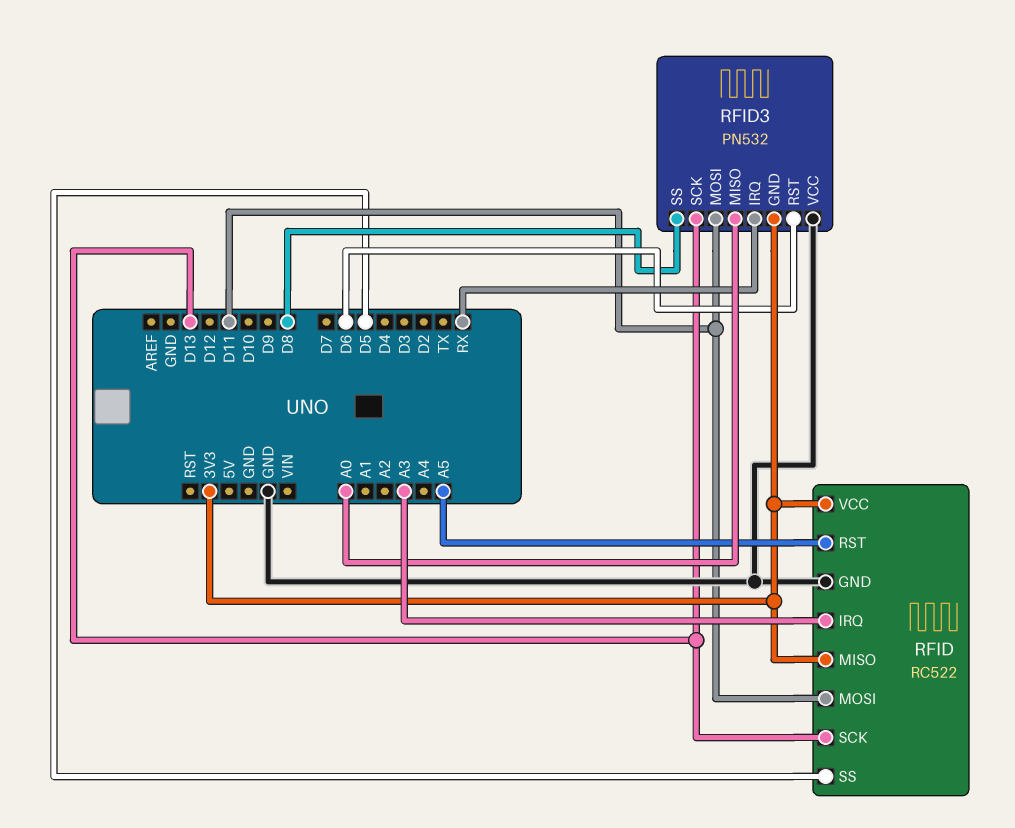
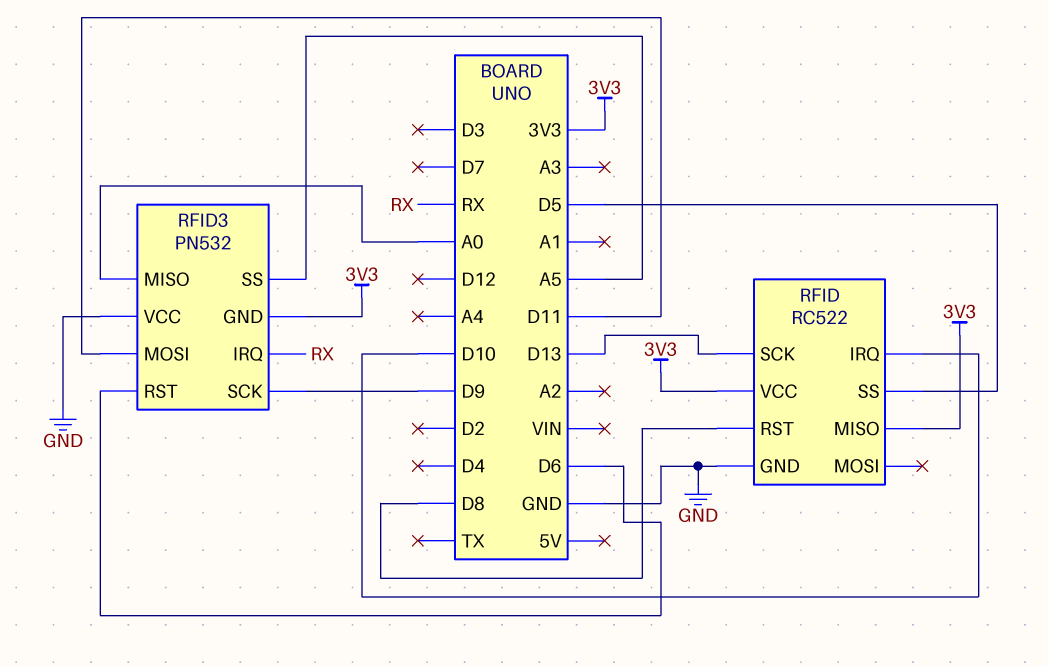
RFID pin IRQ: A3 -> D10
RFID pin MOSI: D11 -> none
RFID pin RST: A5 -> D8
RFID3 pin SCK: D13 -> D9
RFID3 pin SS: D8 -> A5

